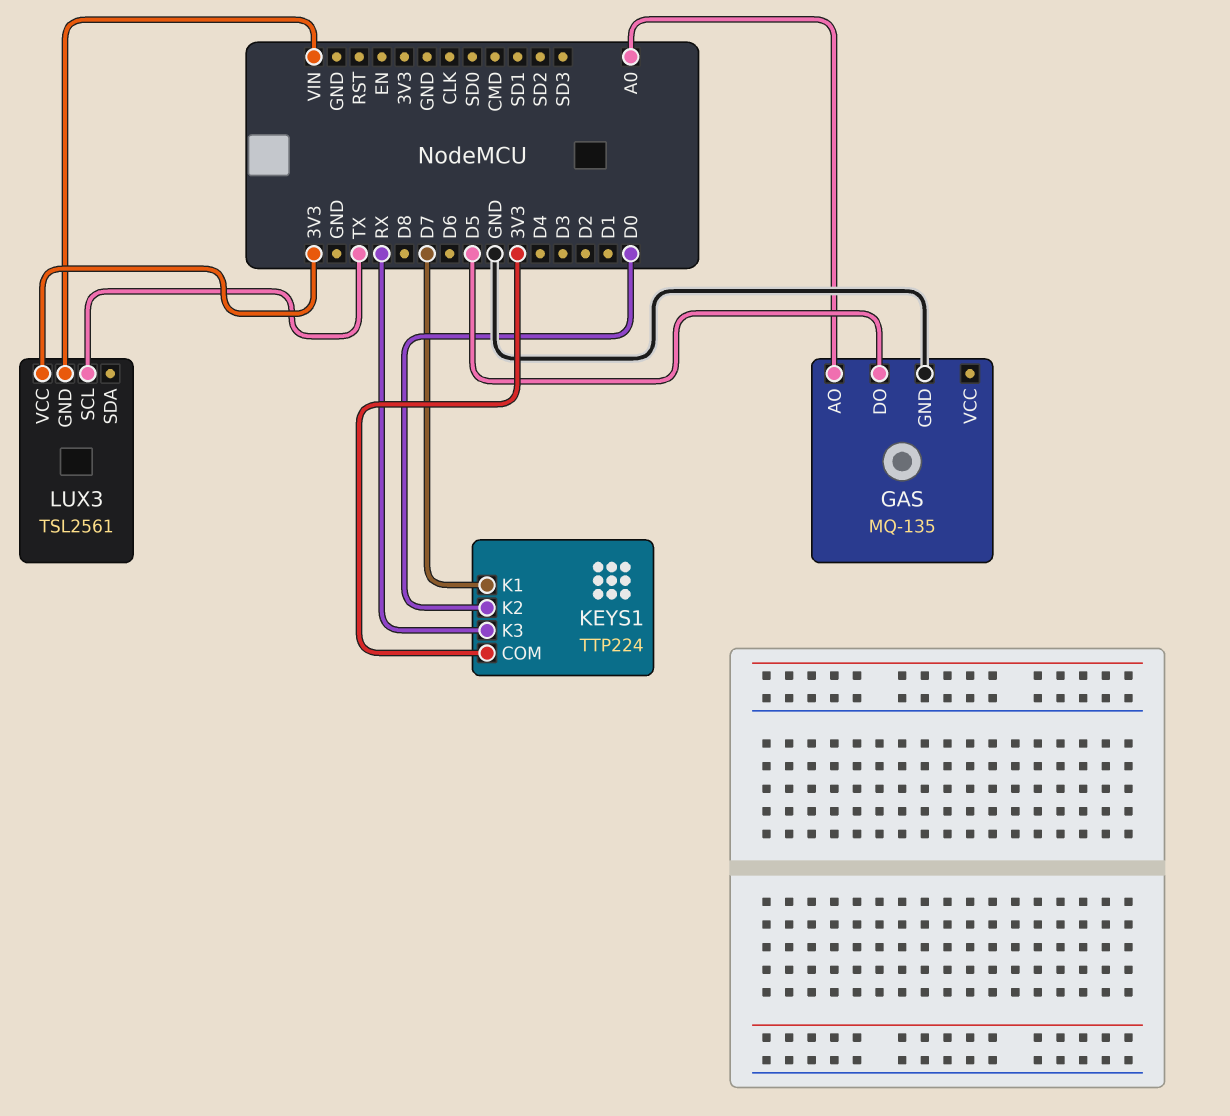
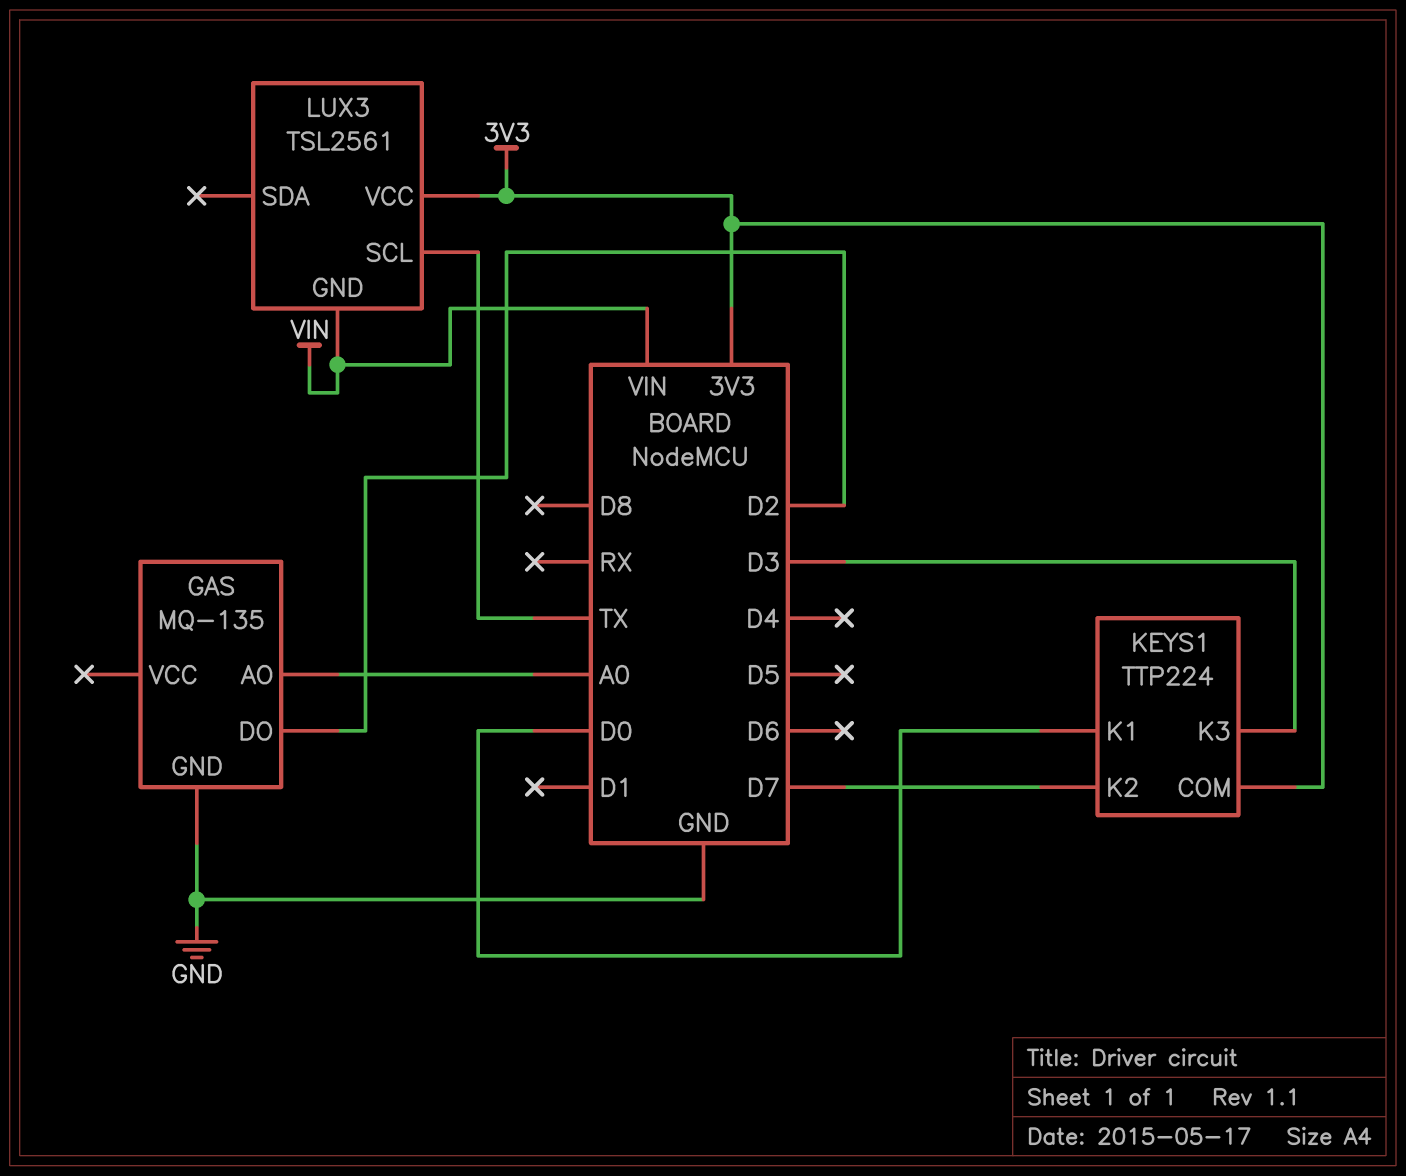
GAS pin DO: D5 -> D2
KEYS1 pin K1: D7 -> D0
KEYS1 pin K2: D0 -> D7
KEYS1 pin K3: RX -> D3

